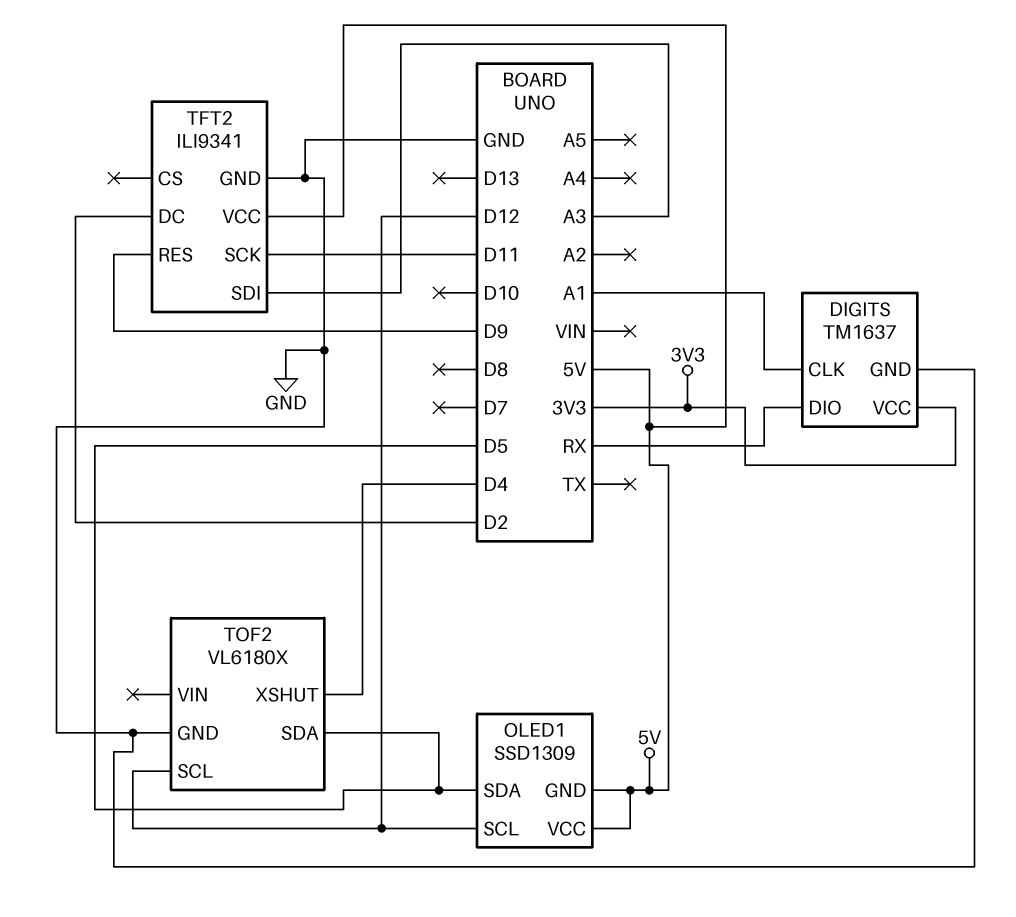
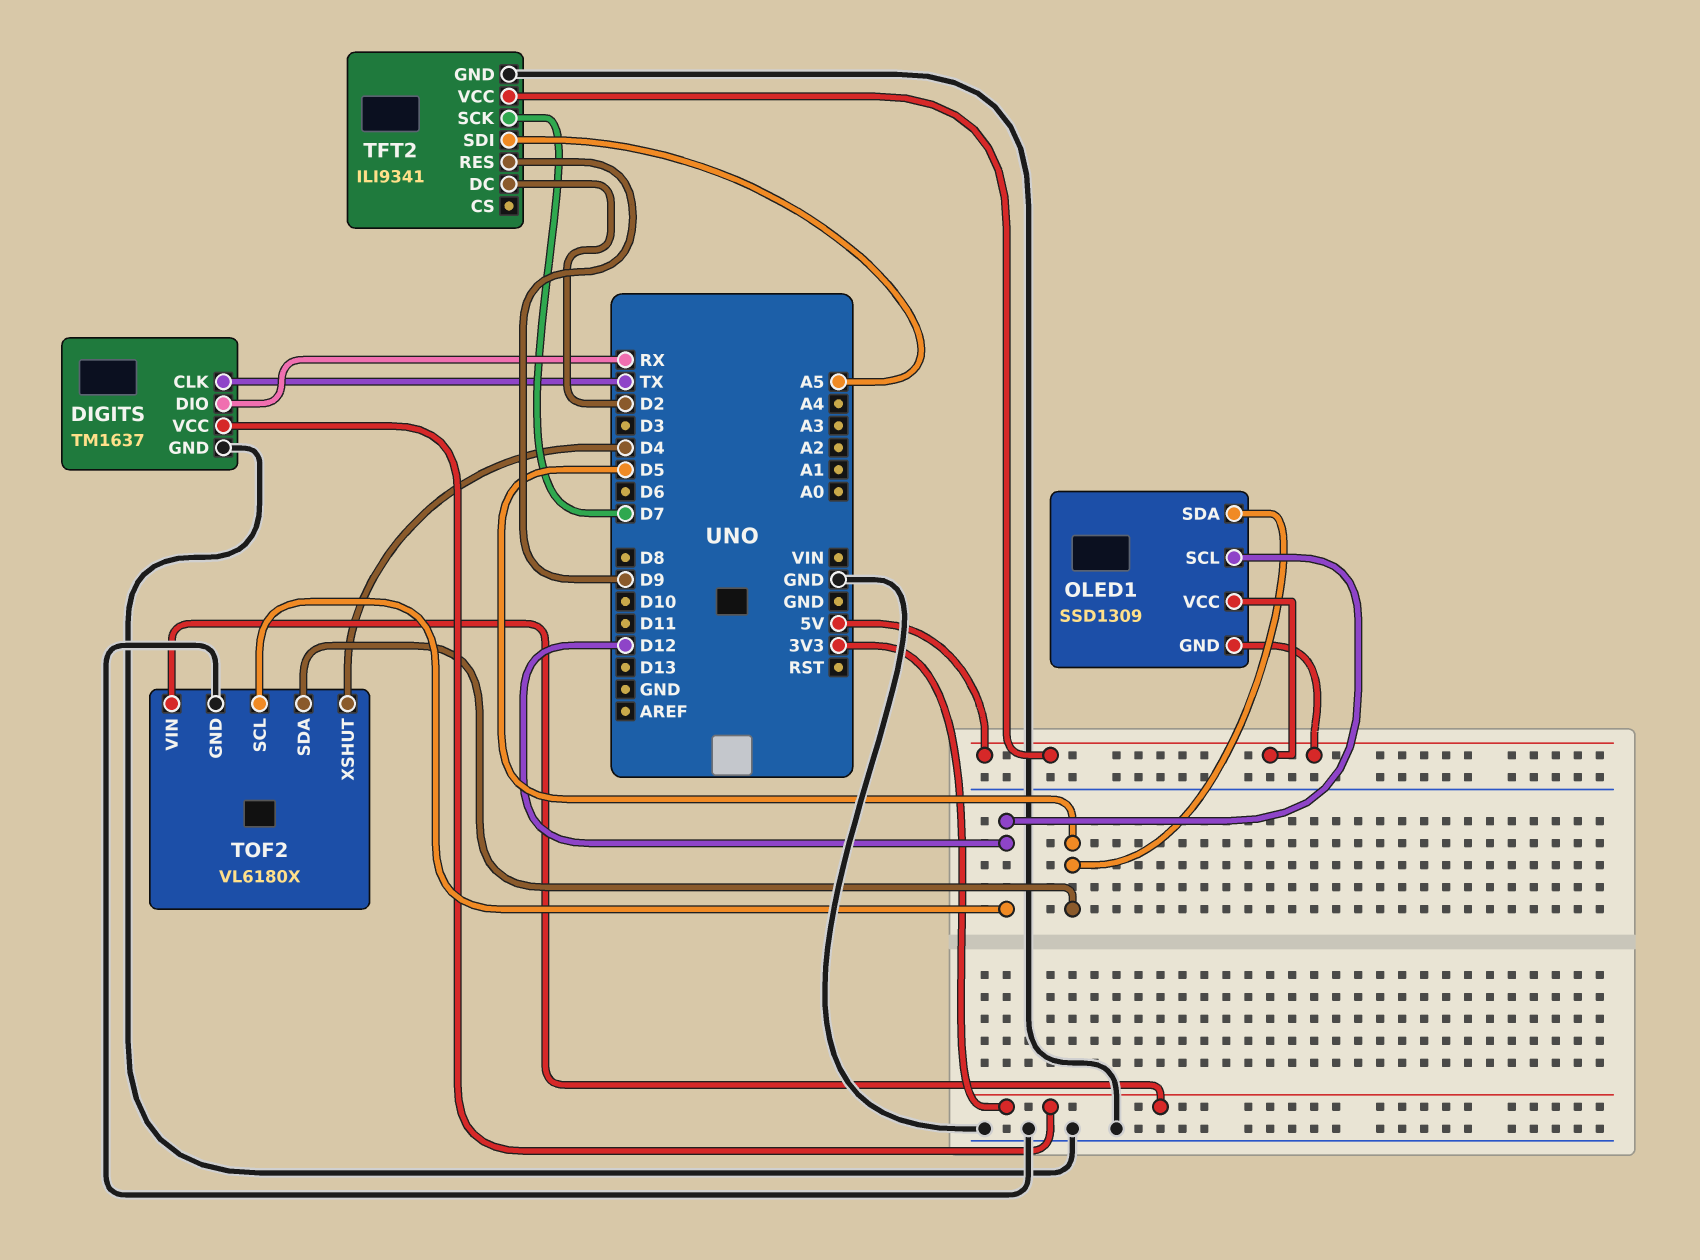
DIGITS pin CLK: A1 -> TX
TFT2 pin SCK: D11 -> D7
TFT2 pin SDI: A3 -> A5
TOF2 pin VIN: none -> 3V3

